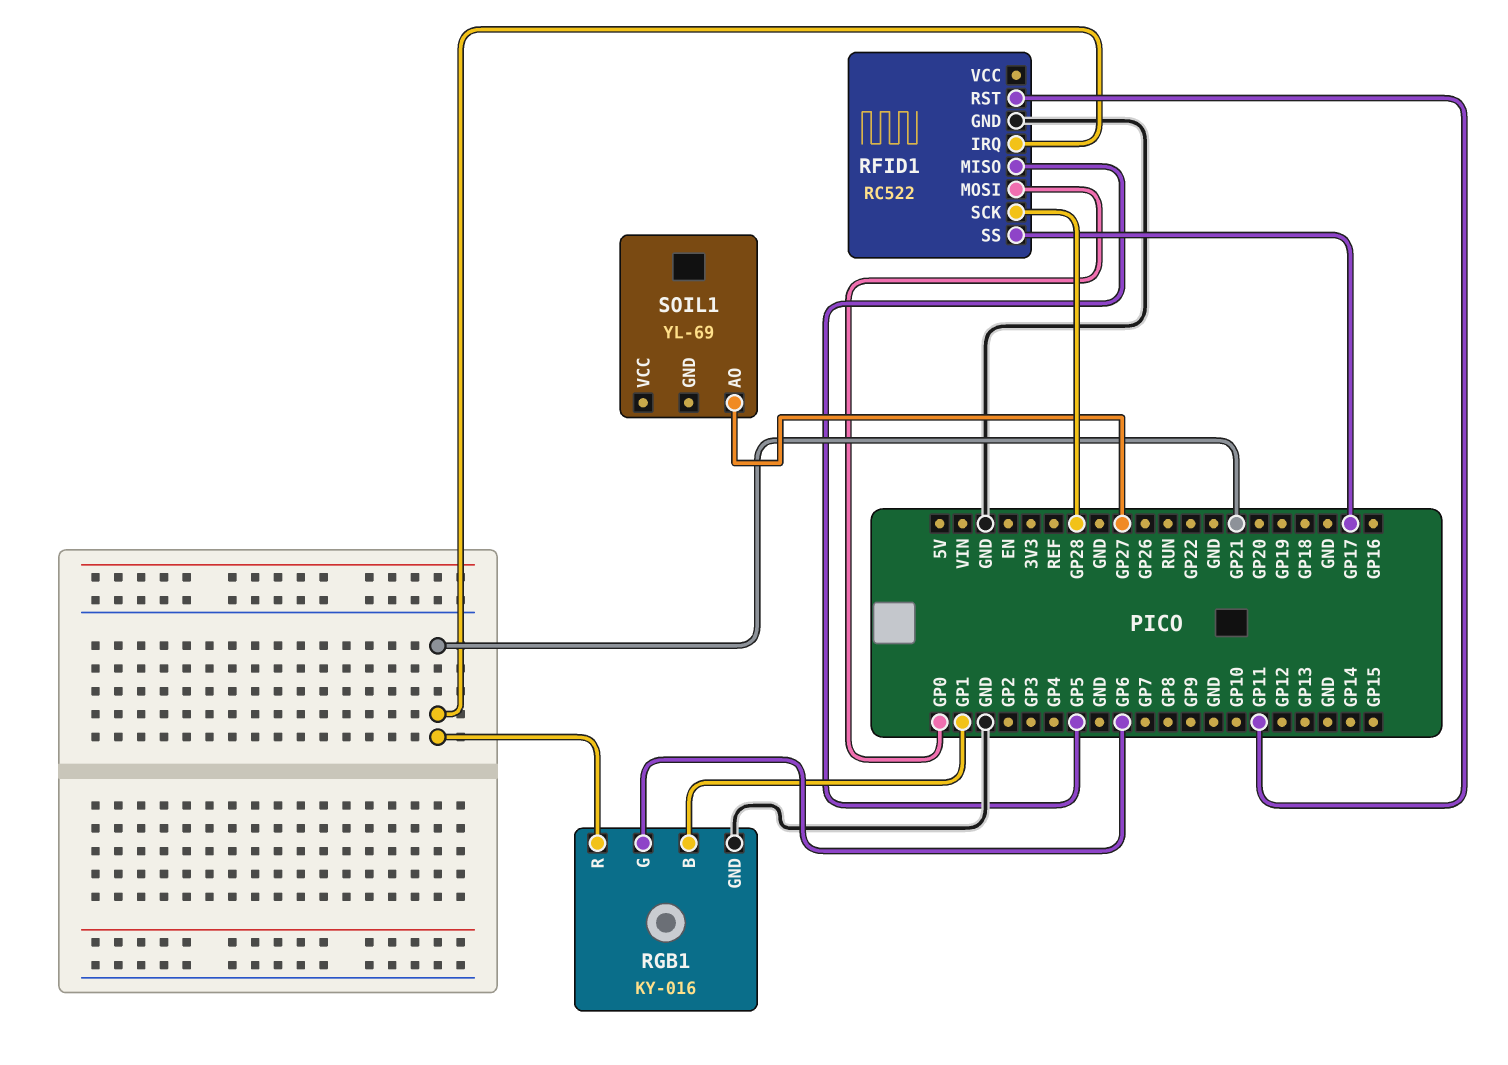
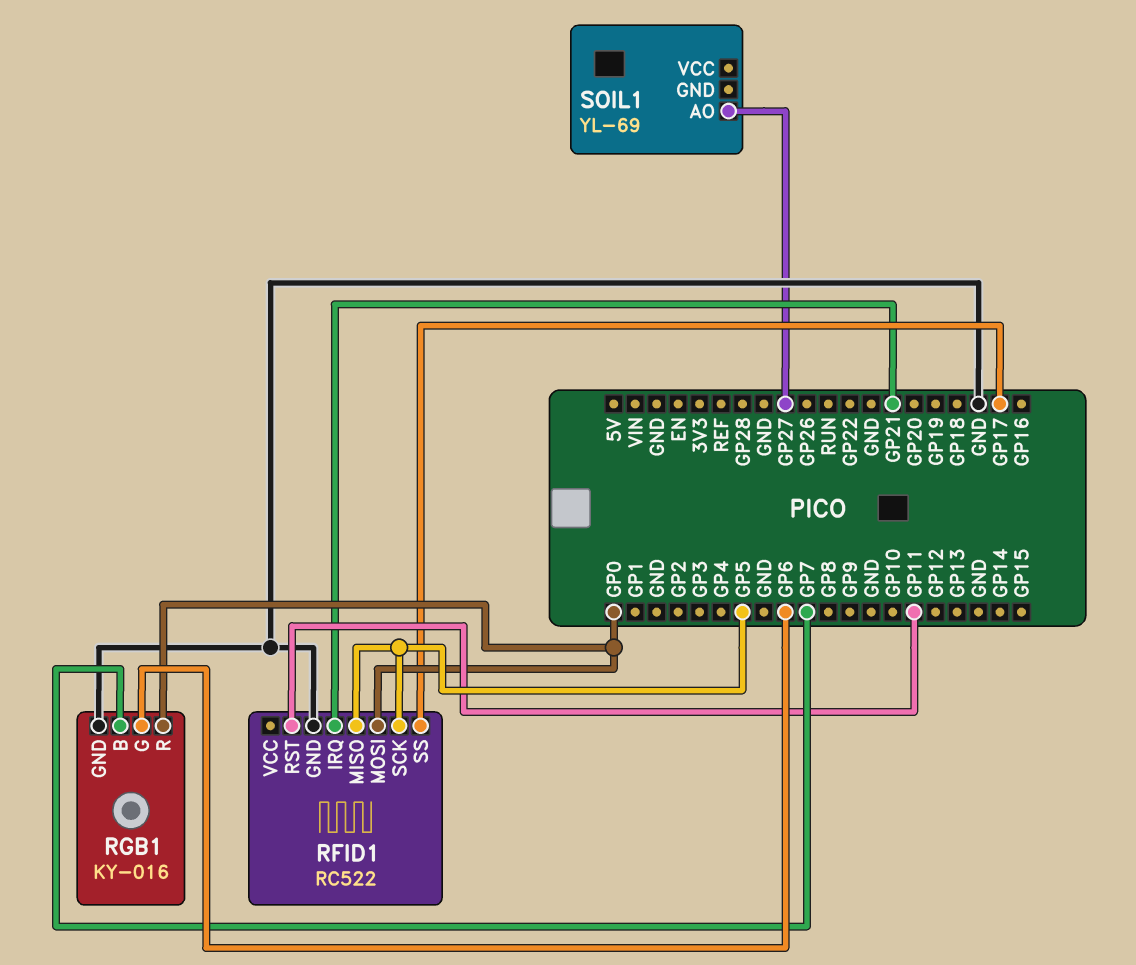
RFID1 pin SCK: GP28 -> GP5
RGB1 pin B: GP1 -> GP7
RGB1 pin R: GP21 -> GP0

